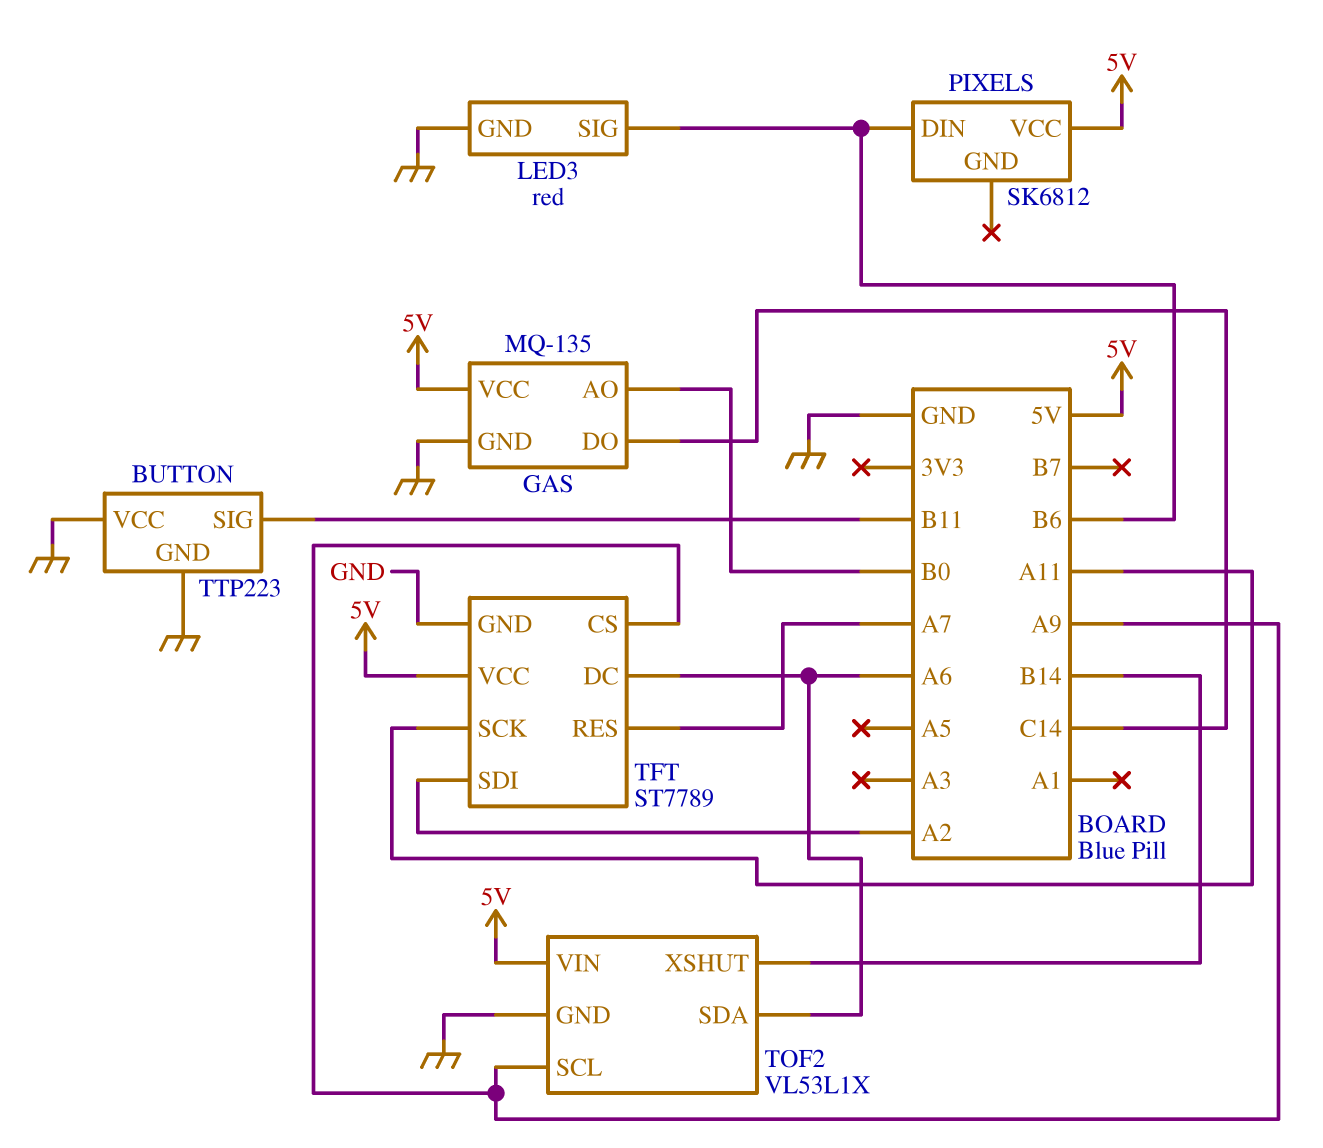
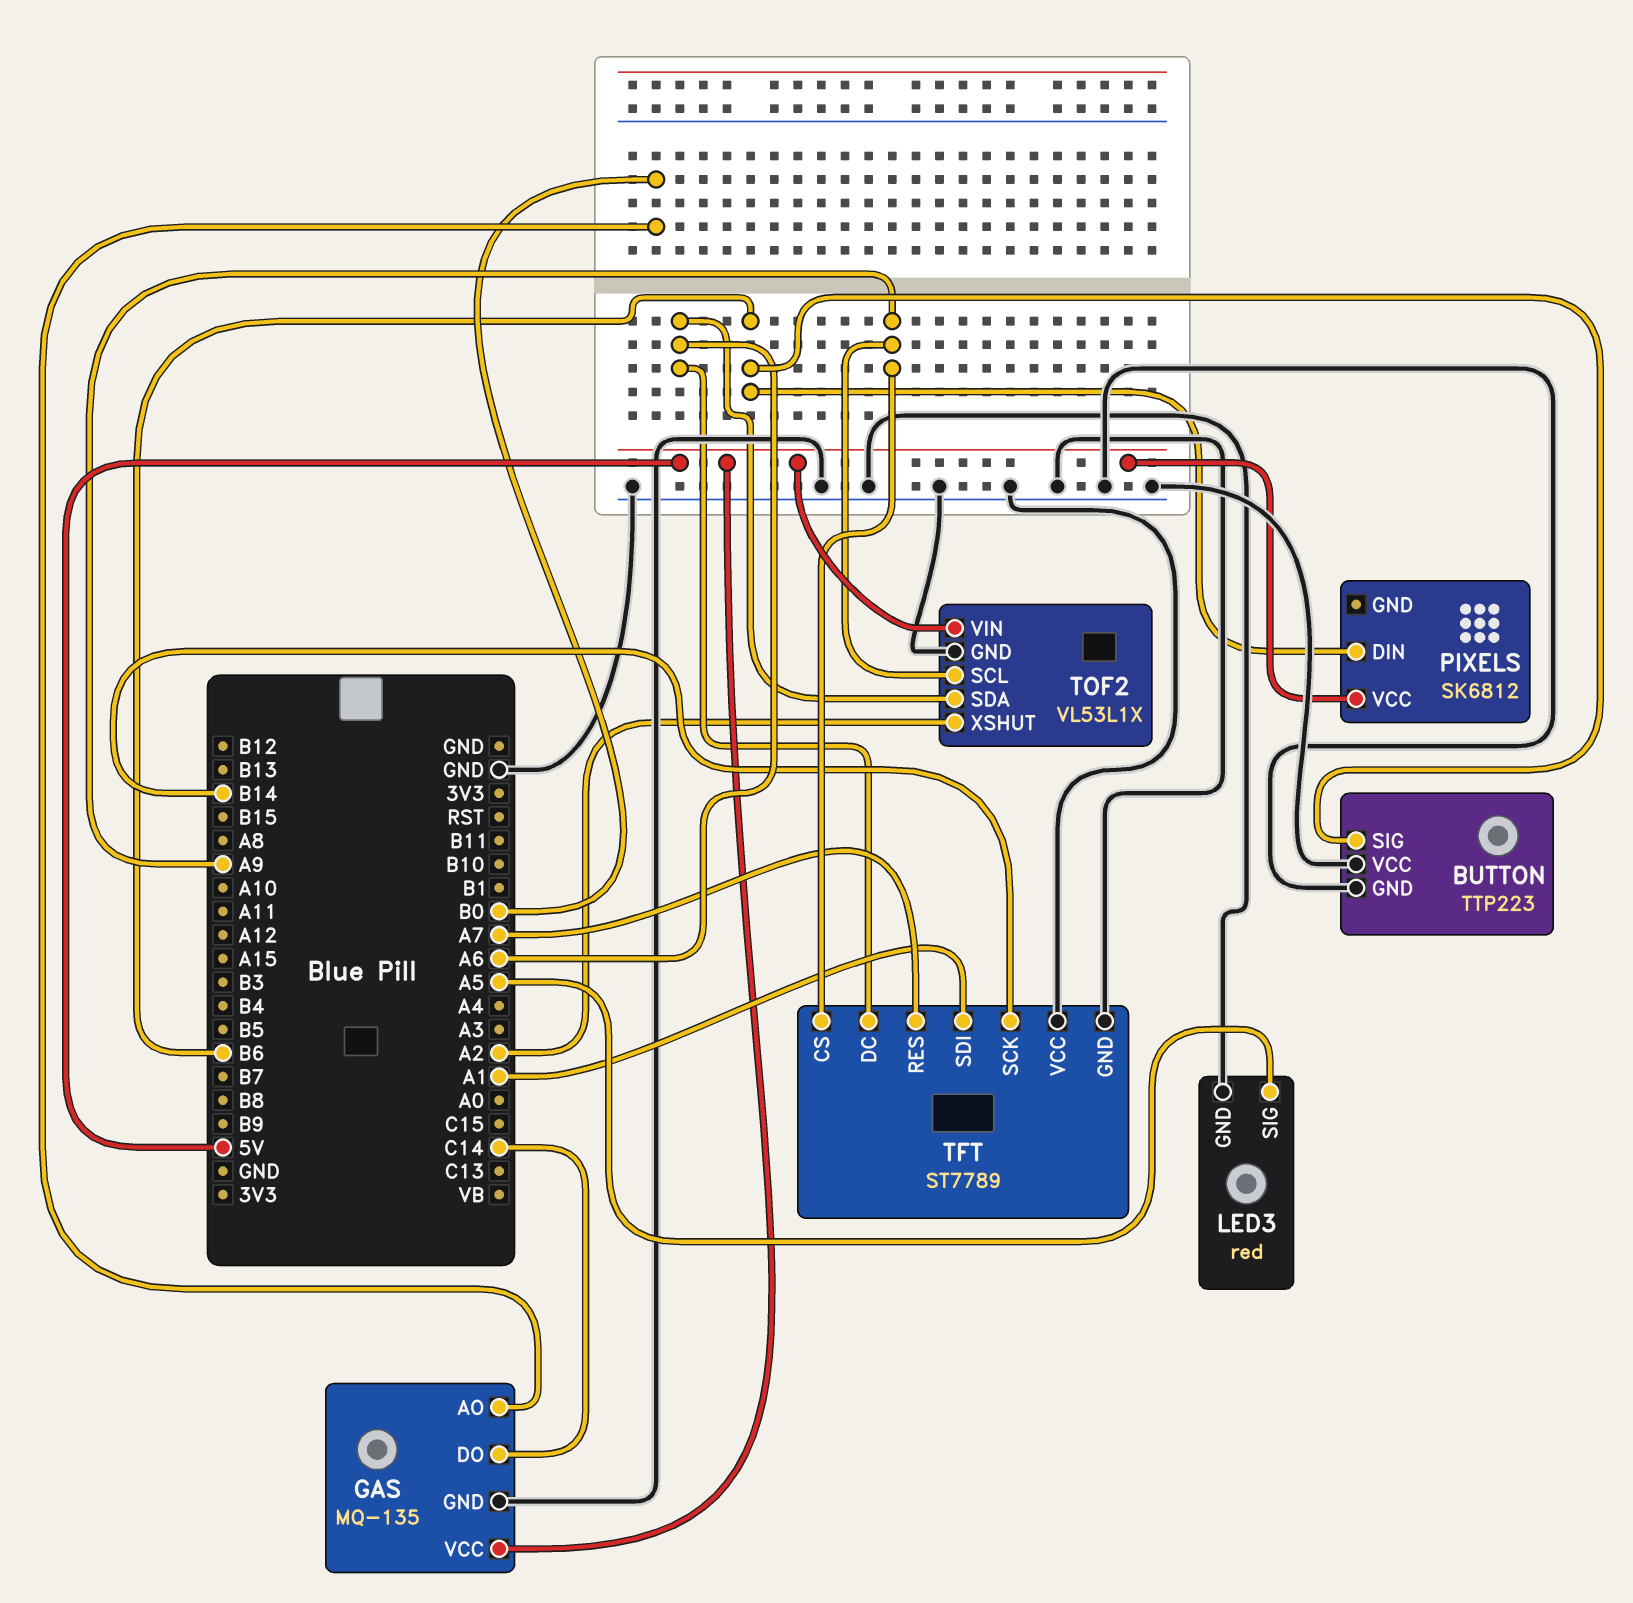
BUTTON pin SIG: B11 -> B6
LED3 pin SIG: B6 -> A5
TFT pin SCK: A11 -> B14
TFT pin SDI: A2 -> A1
TFT pin VCC: 5V -> GND
TOF2 pin XSHUT: B14 -> A2

